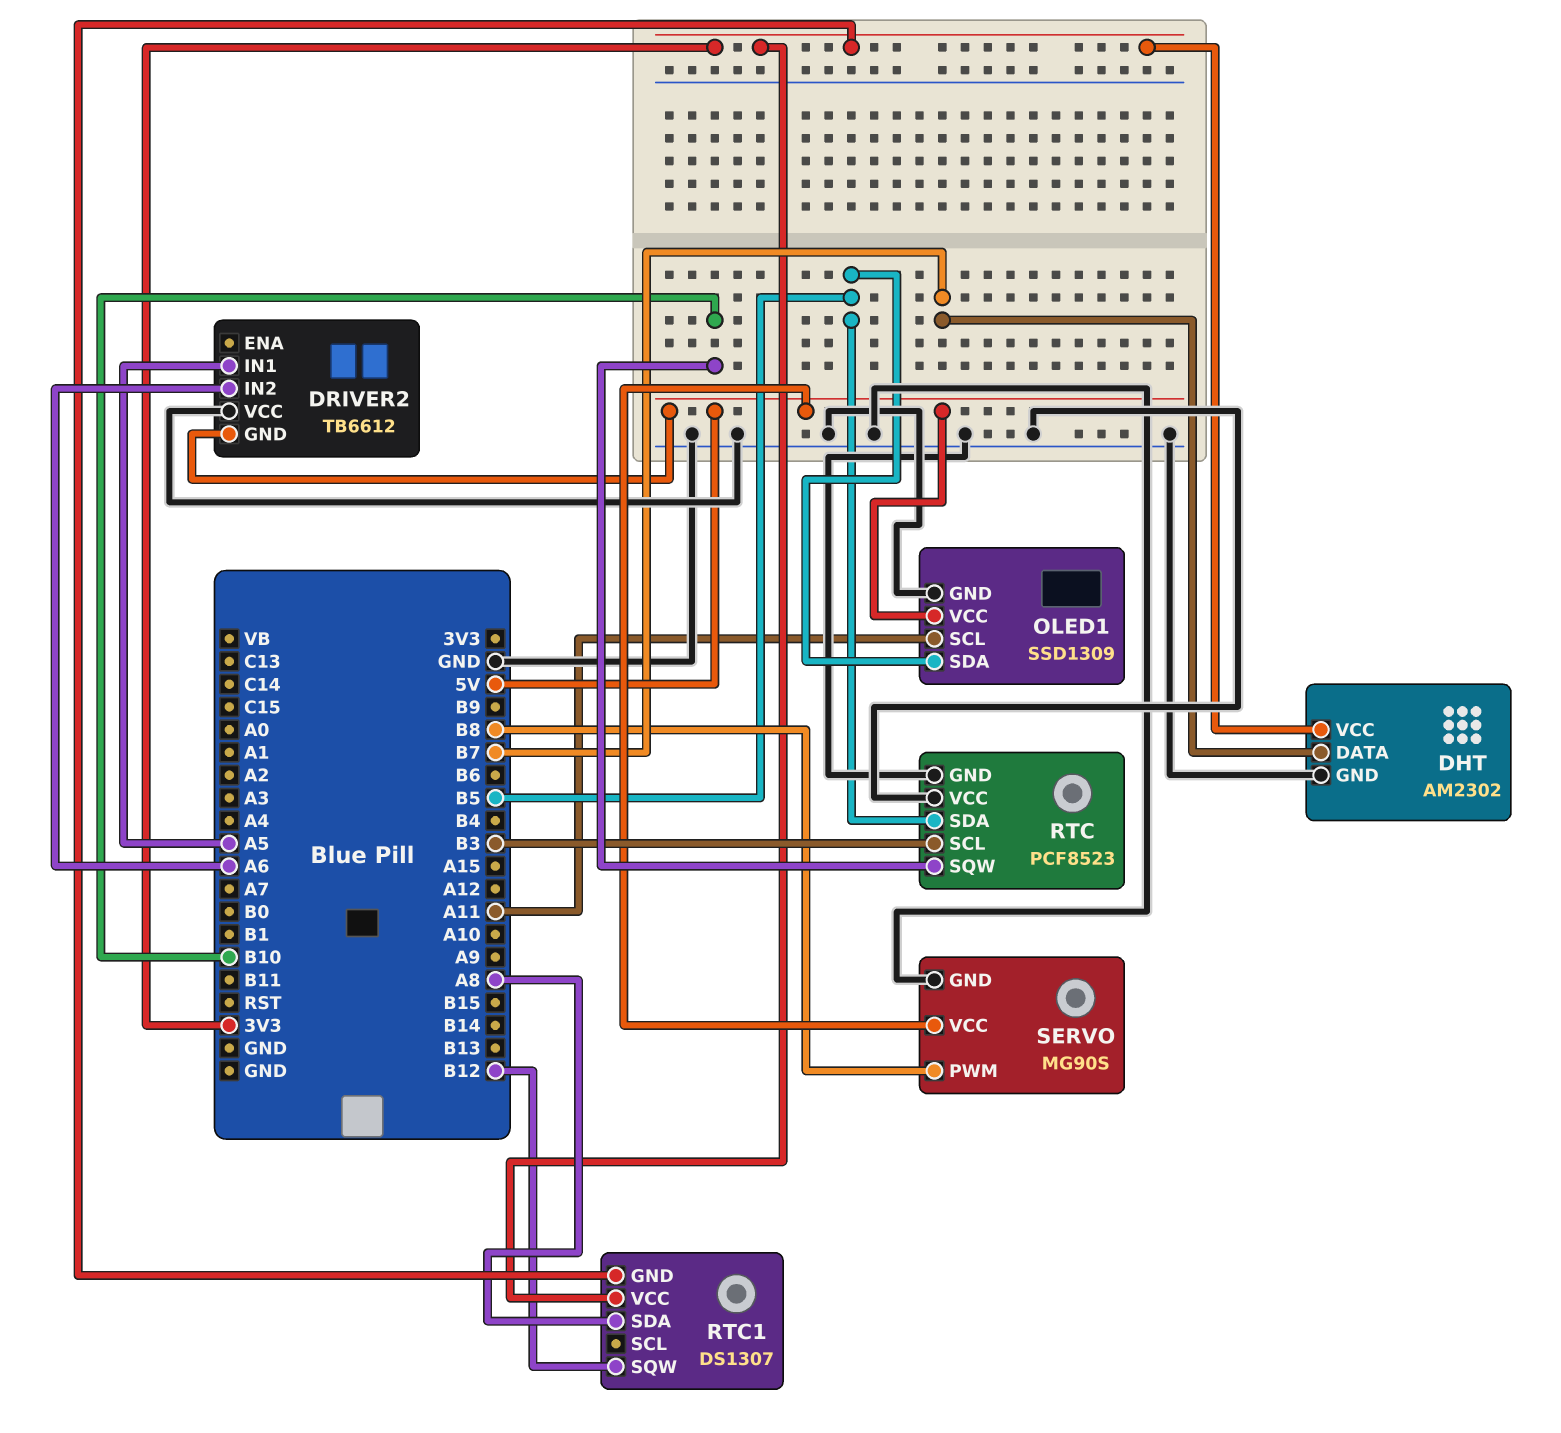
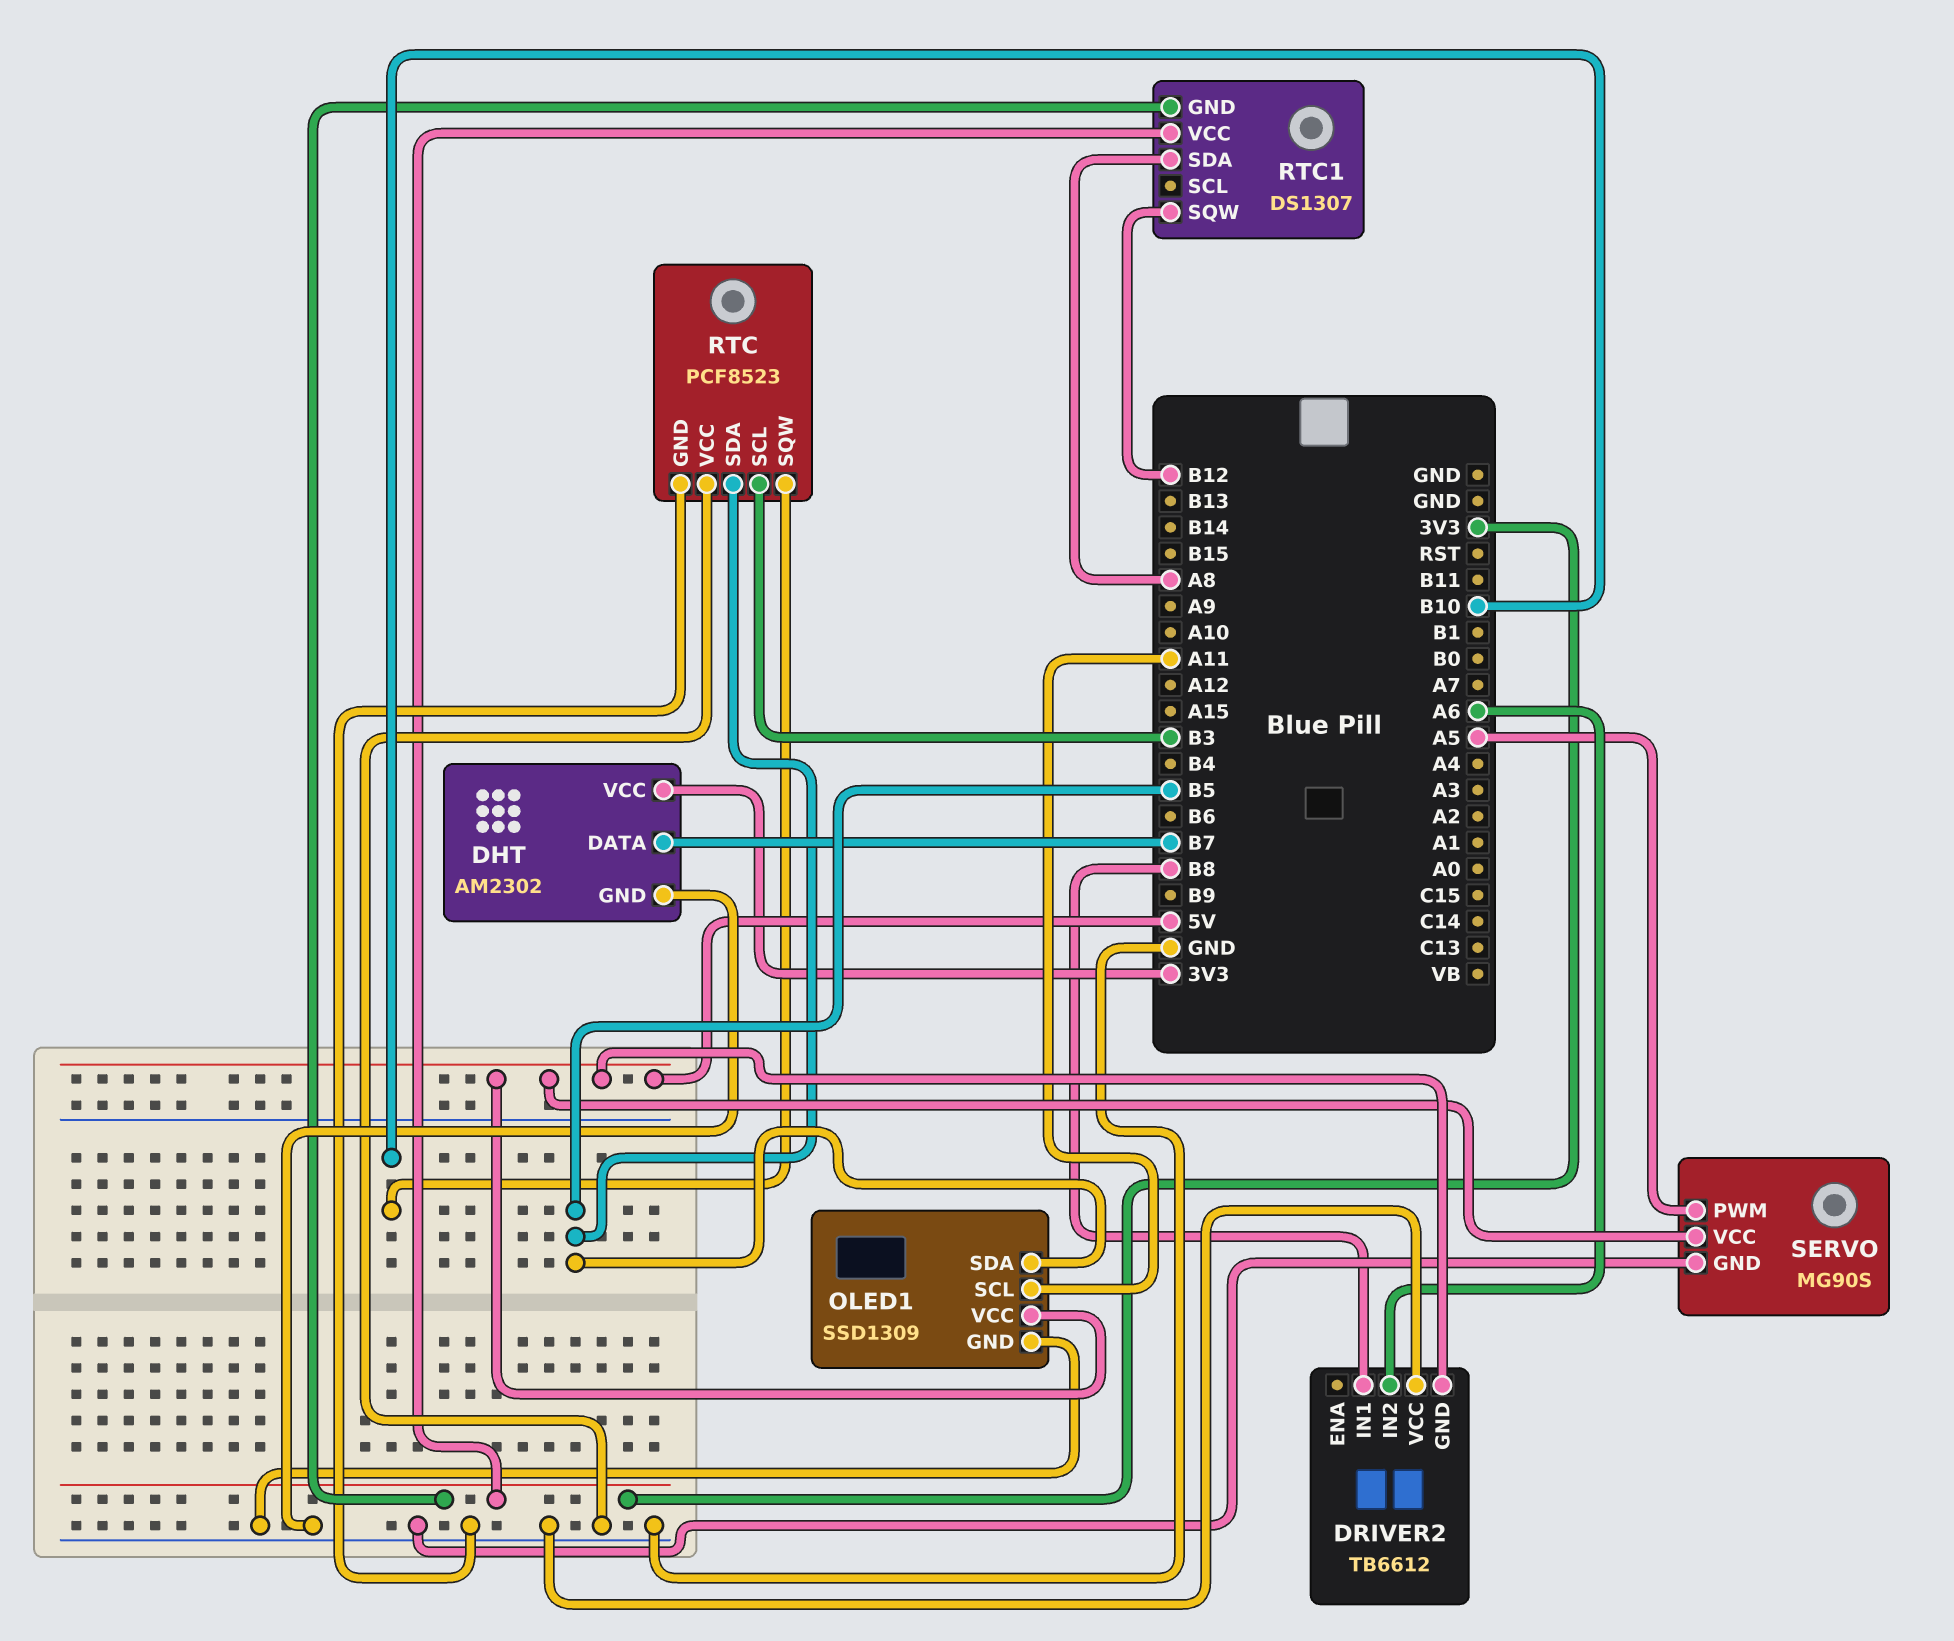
DRIVER2 pin IN1: A5 -> B8
SERVO pin PWM: B8 -> A5

